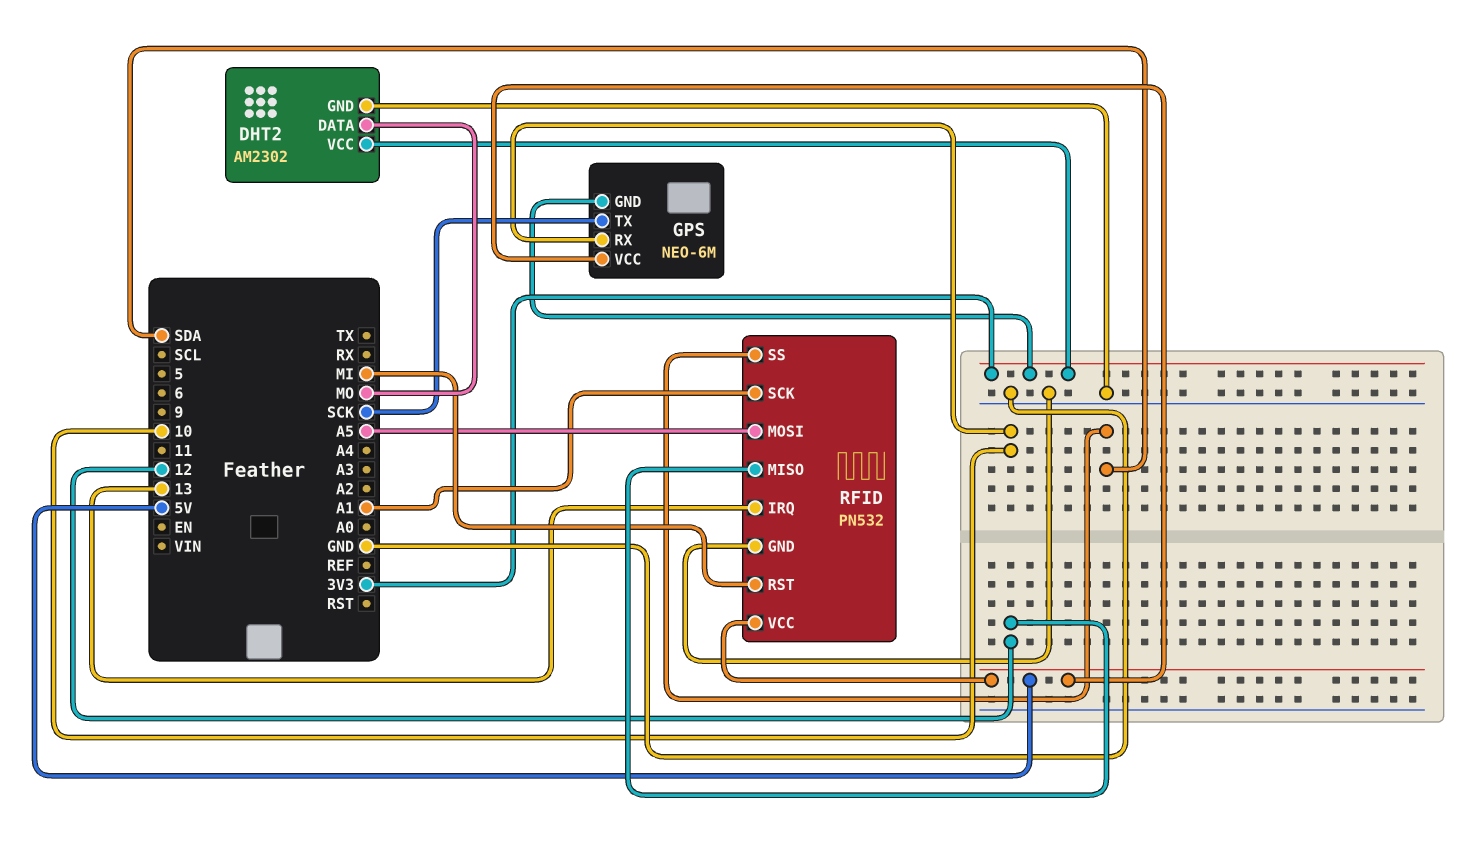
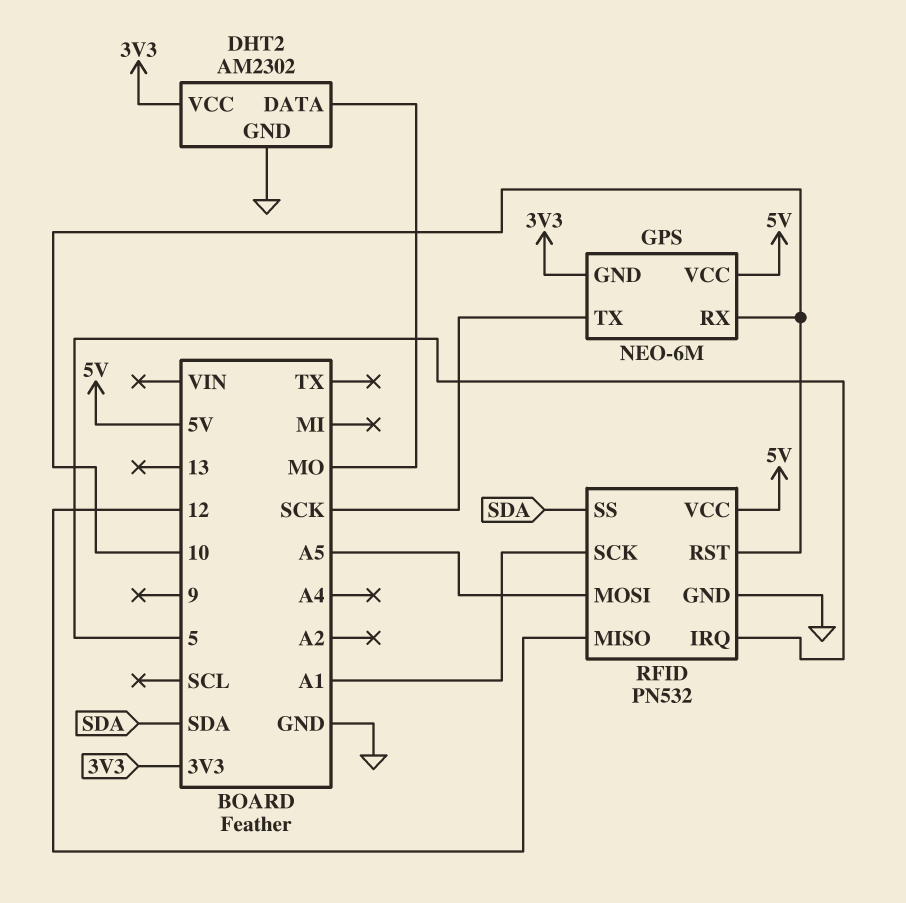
RFID pin IRQ: 13 -> 5
RFID pin RST: MI -> 10

